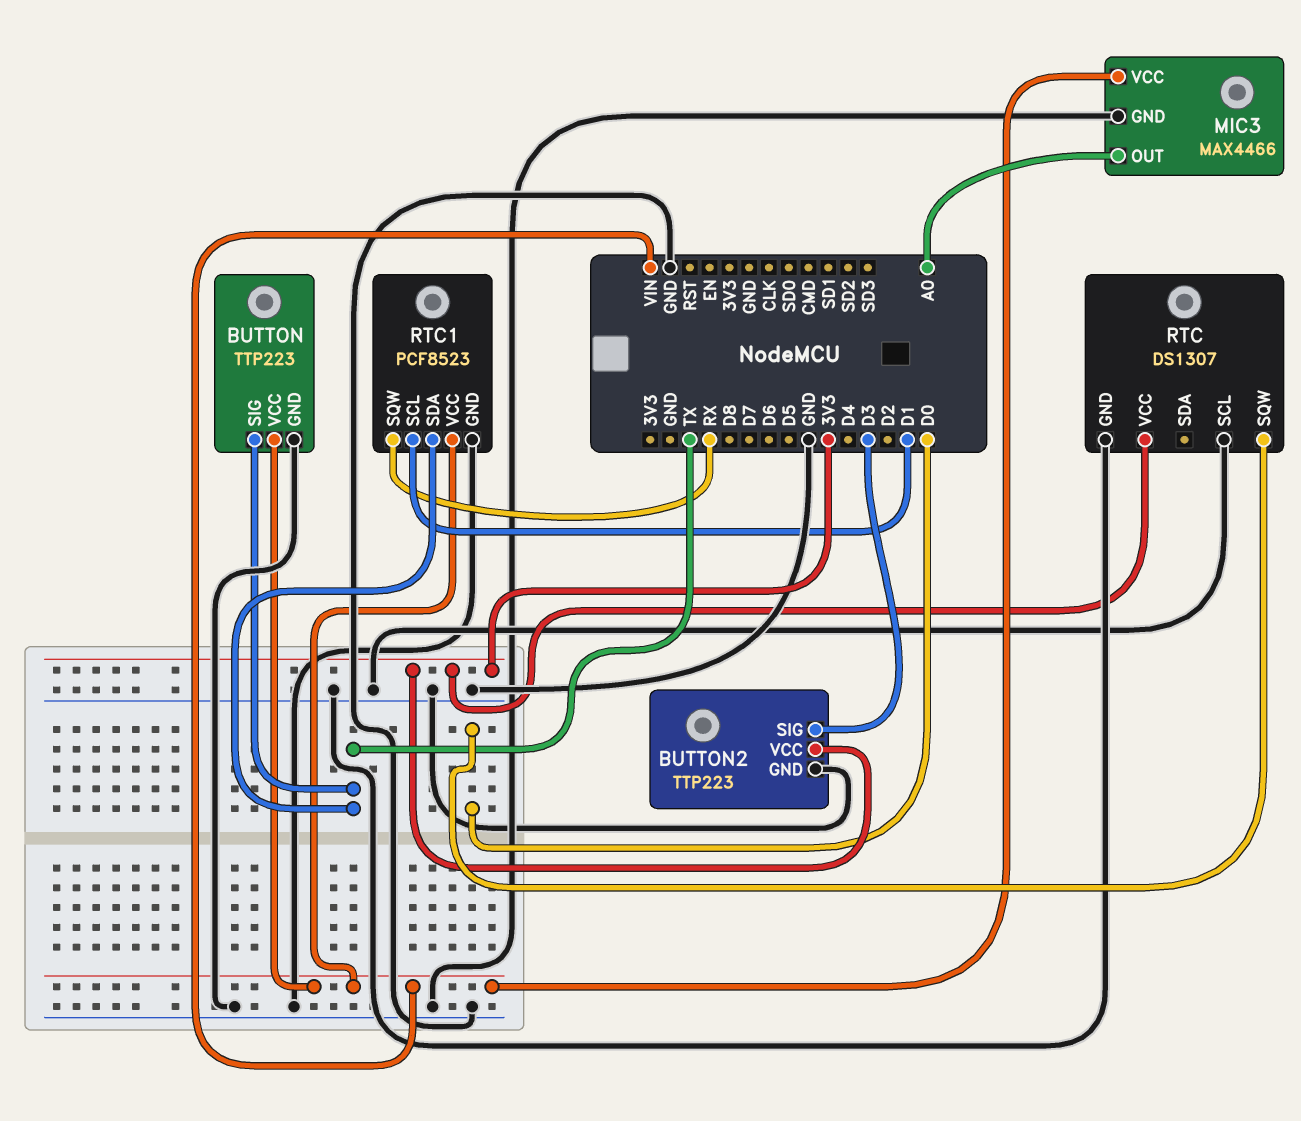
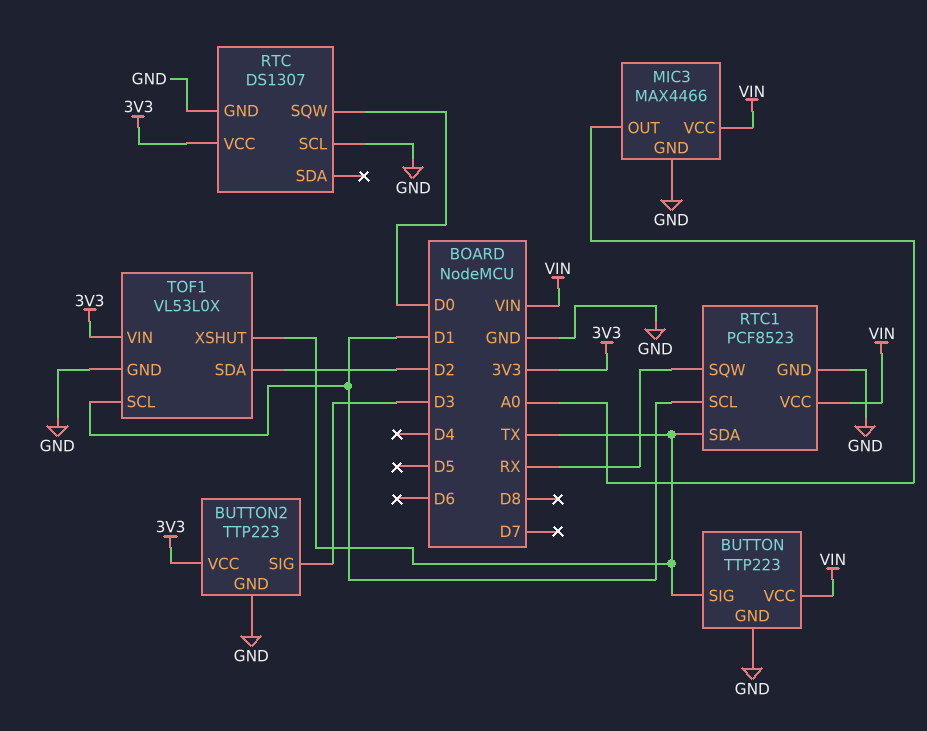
TOF1: none -> VL53L0X
TOF1 pin GND: none -> GND
TOF1 pin SCL: none -> D1
TOF1 pin SDA: none -> D2
TOF1 pin VIN: none -> 3V3
TOF1 pin XSHUT: none -> TX

